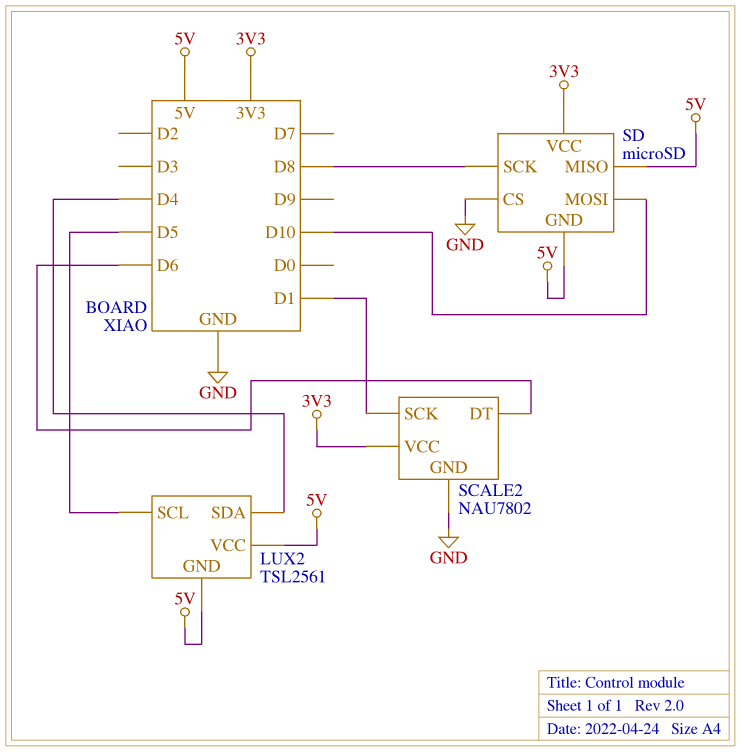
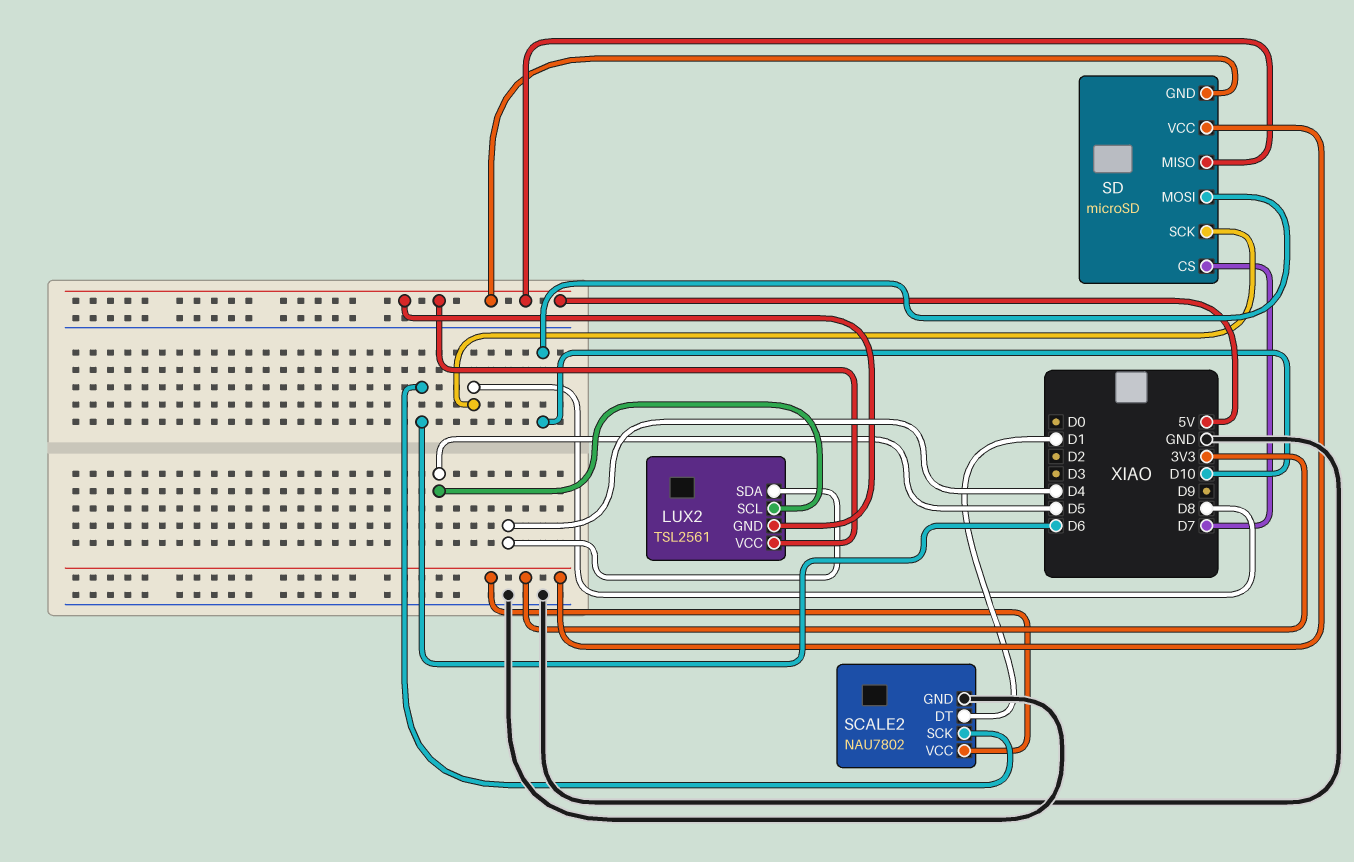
SCALE2 pin DT: D6 -> D1
SCALE2 pin SCK: D1 -> D6
SD pin CS: GND -> D7

